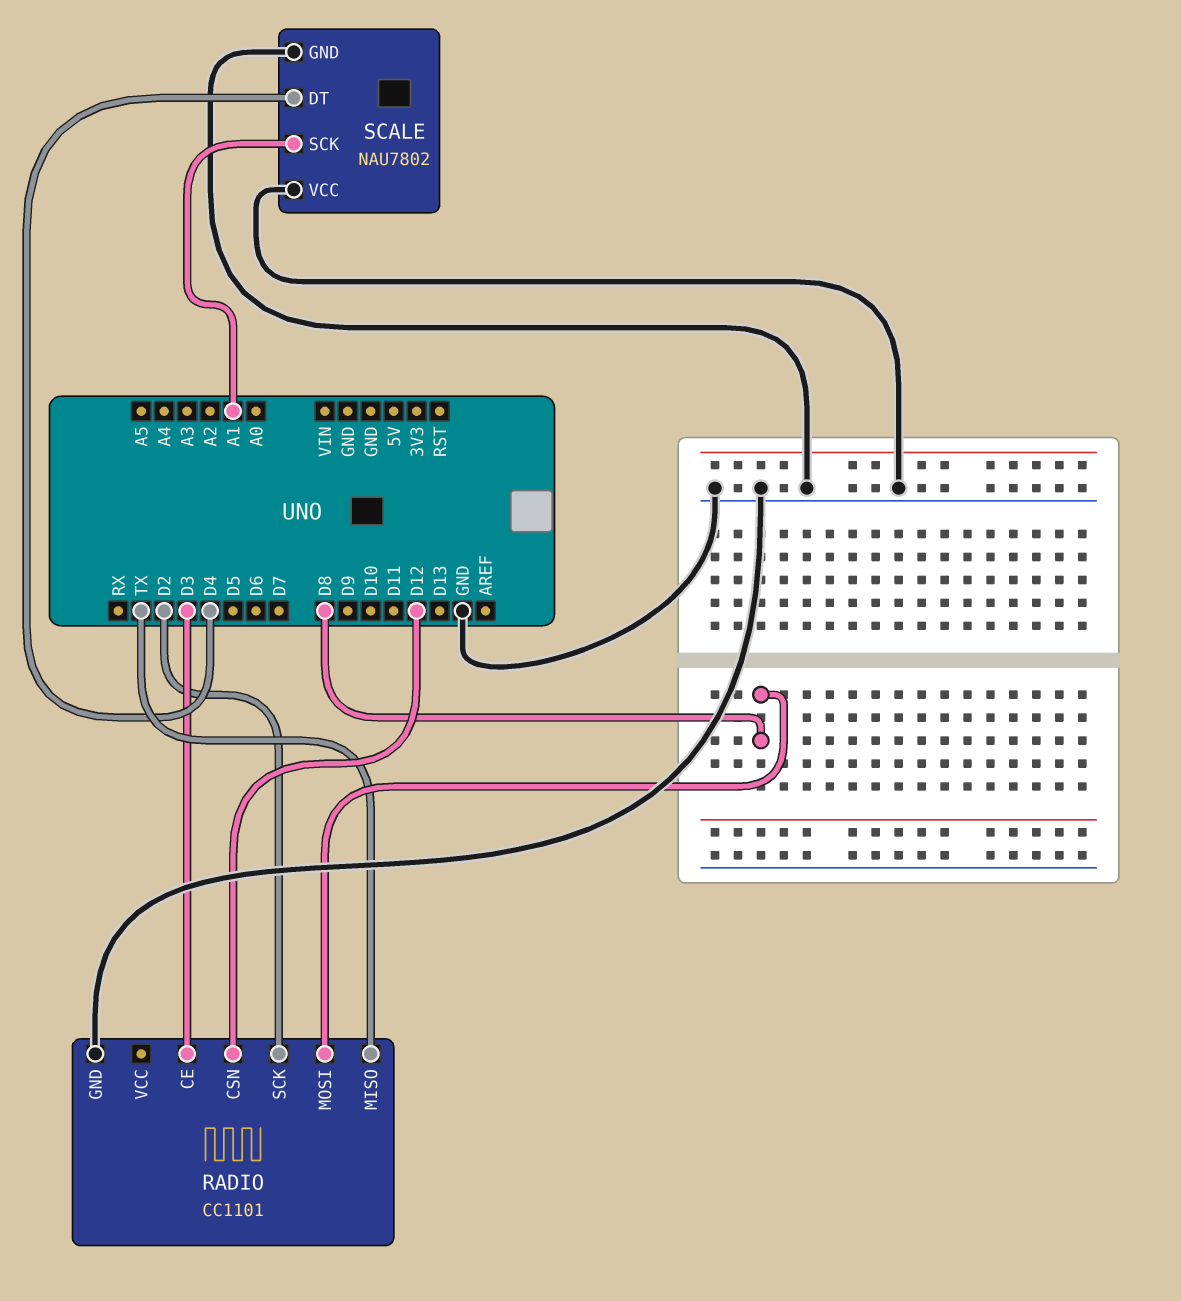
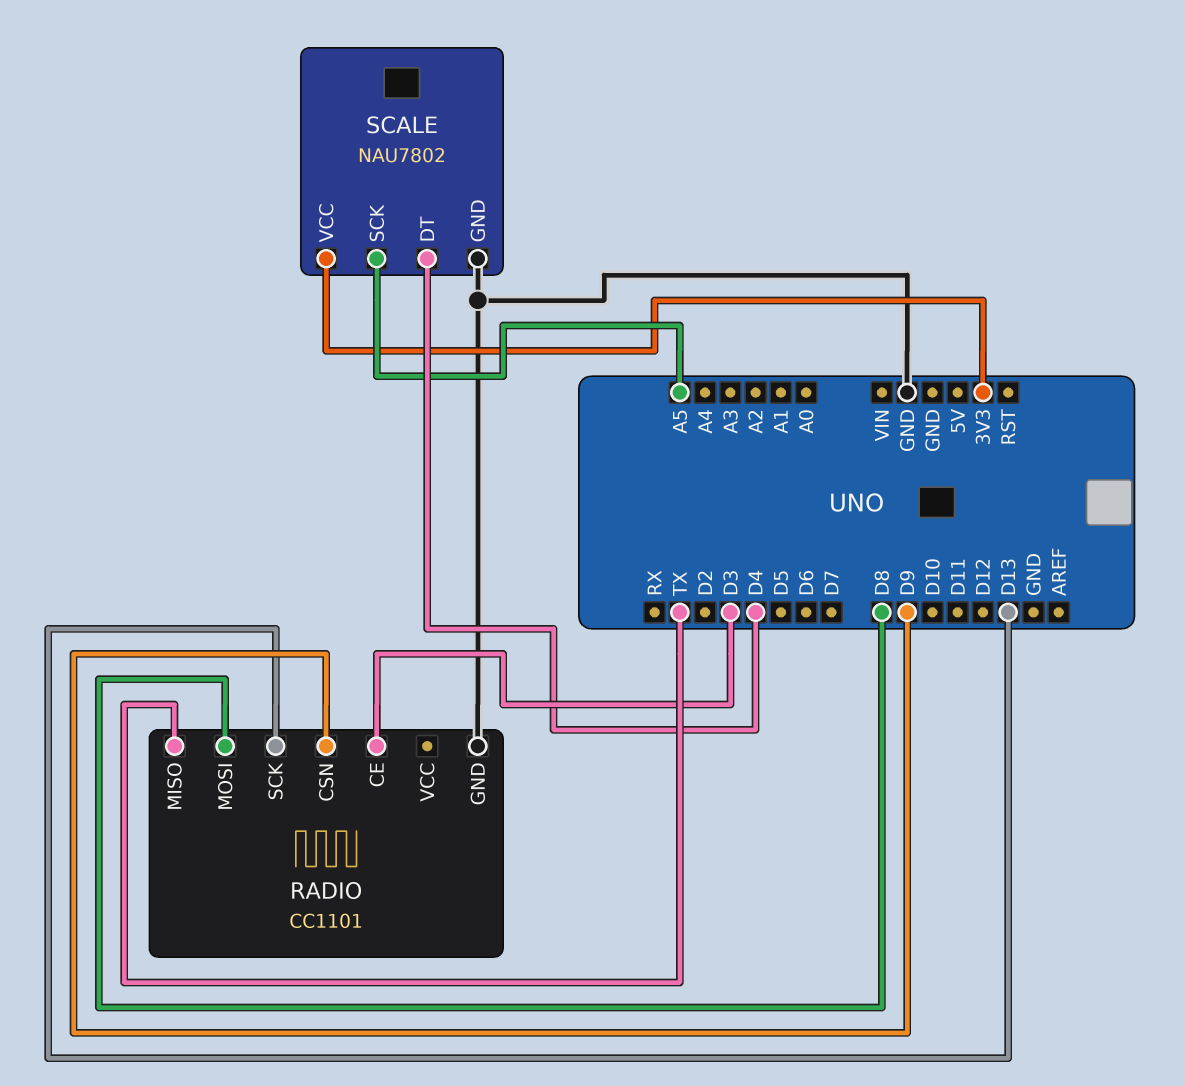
RADIO pin CSN: D12 -> D9
RADIO pin SCK: D2 -> D13
SCALE pin SCK: A1 -> A5
SCALE pin VCC: GND -> 3V3

